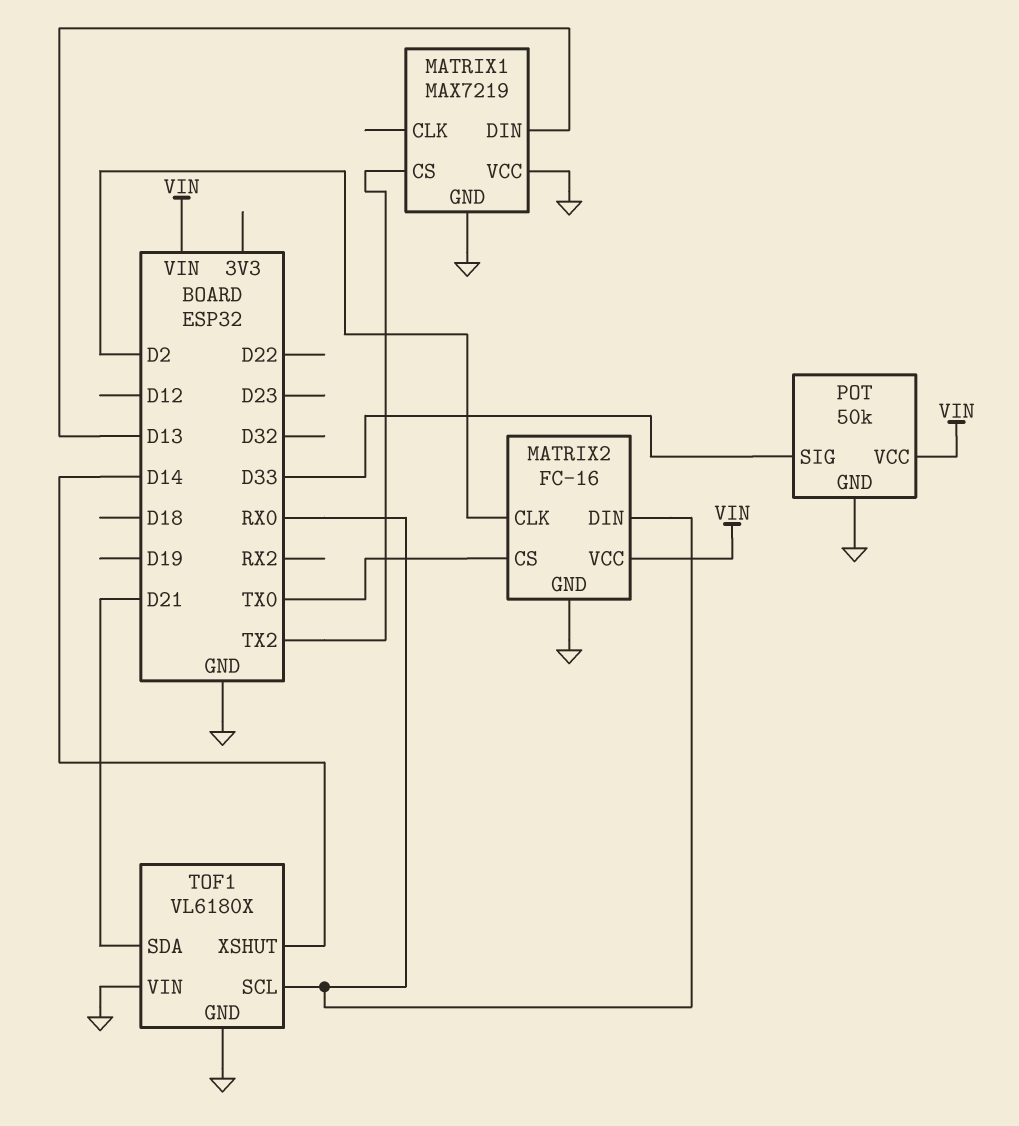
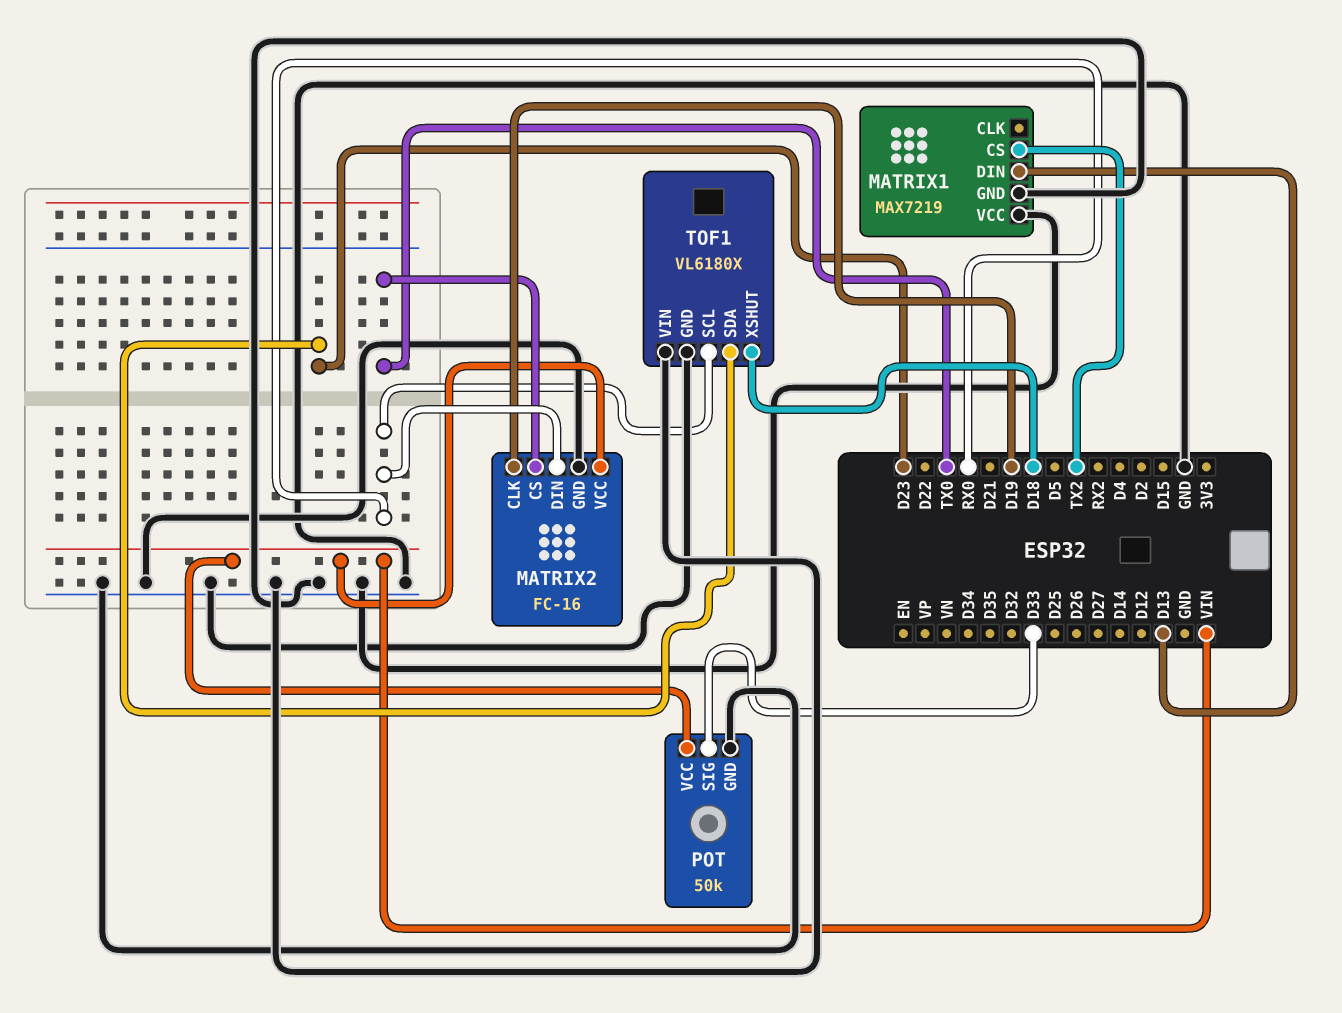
MATRIX2 pin CLK: D2 -> D19
TOF1 pin SDA: D21 -> D23
TOF1 pin XSHUT: D14 -> D18

